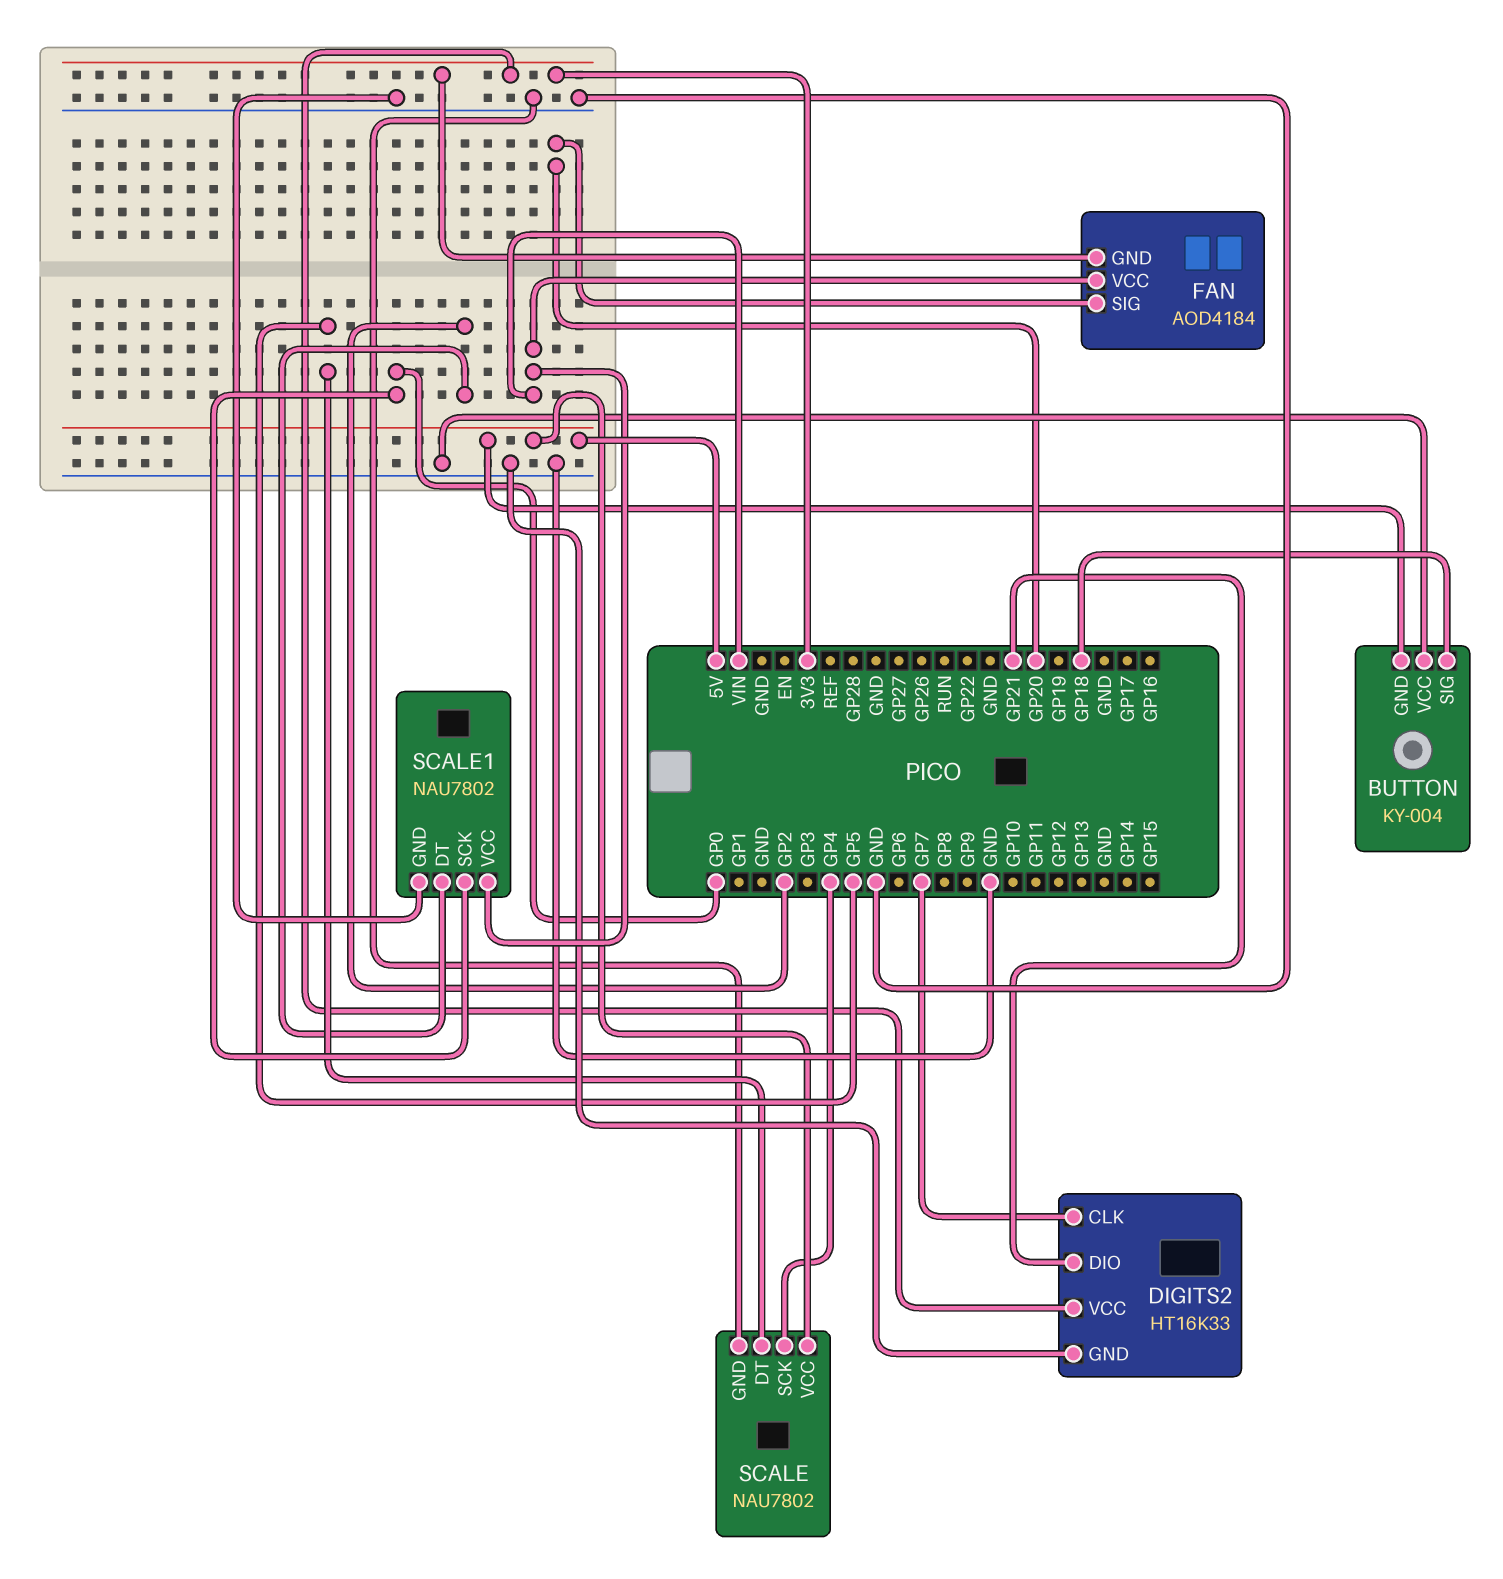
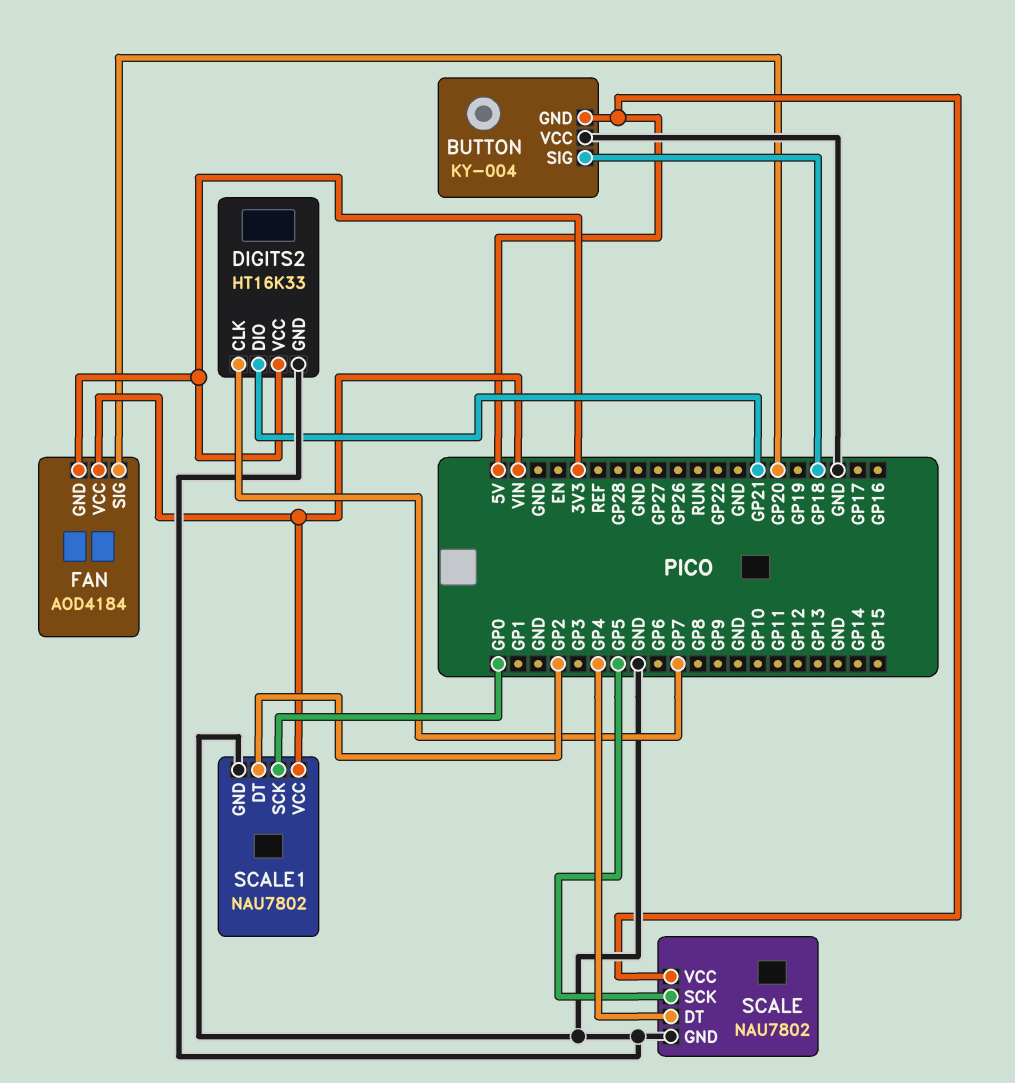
SCALE pin DT: GP5 -> GP4
SCALE pin SCK: GP4 -> GP5

